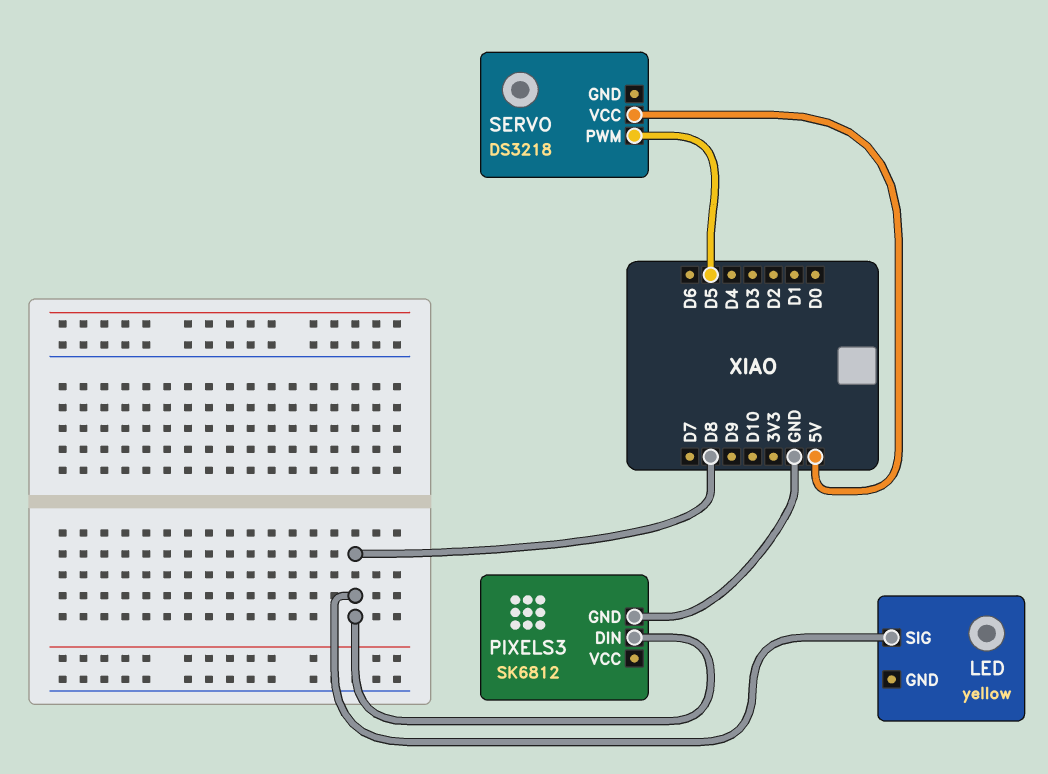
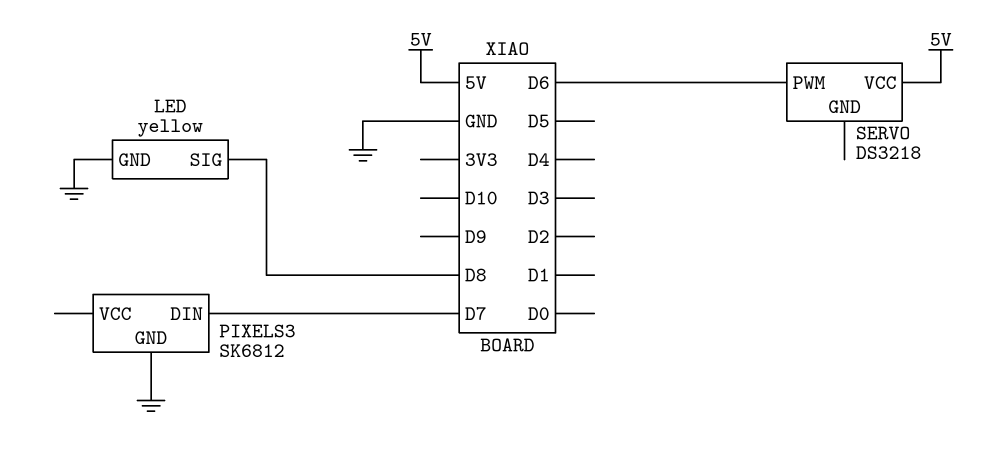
LED pin GND: none -> GND
PIXELS3 pin DIN: D8 -> D7
SERVO pin PWM: D5 -> D6

